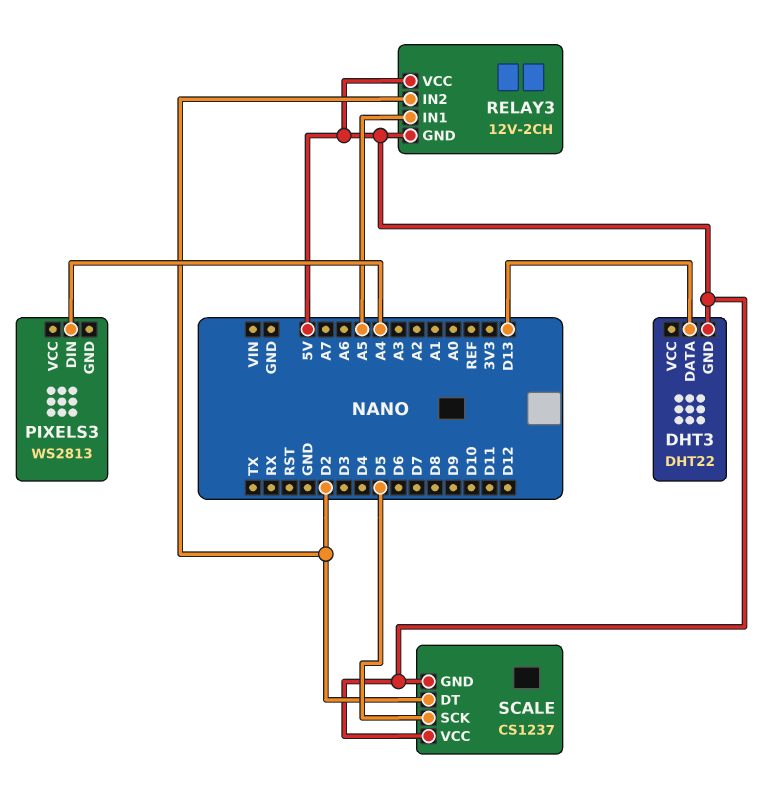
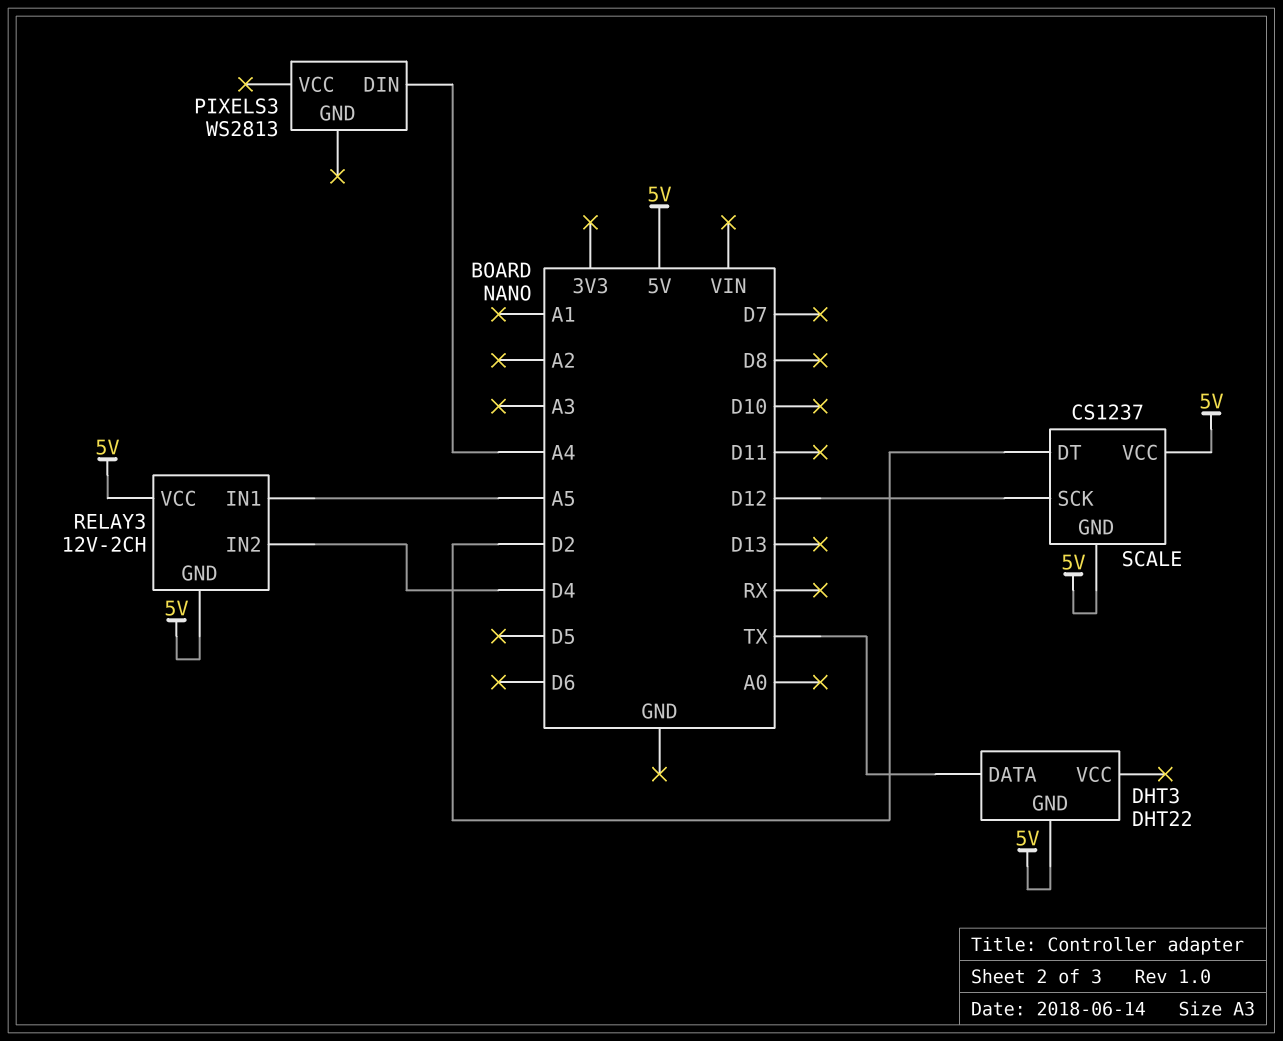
DHT3 pin DATA: D13 -> TX
RELAY3 pin IN2: D2 -> D4
SCALE pin SCK: D5 -> D12

